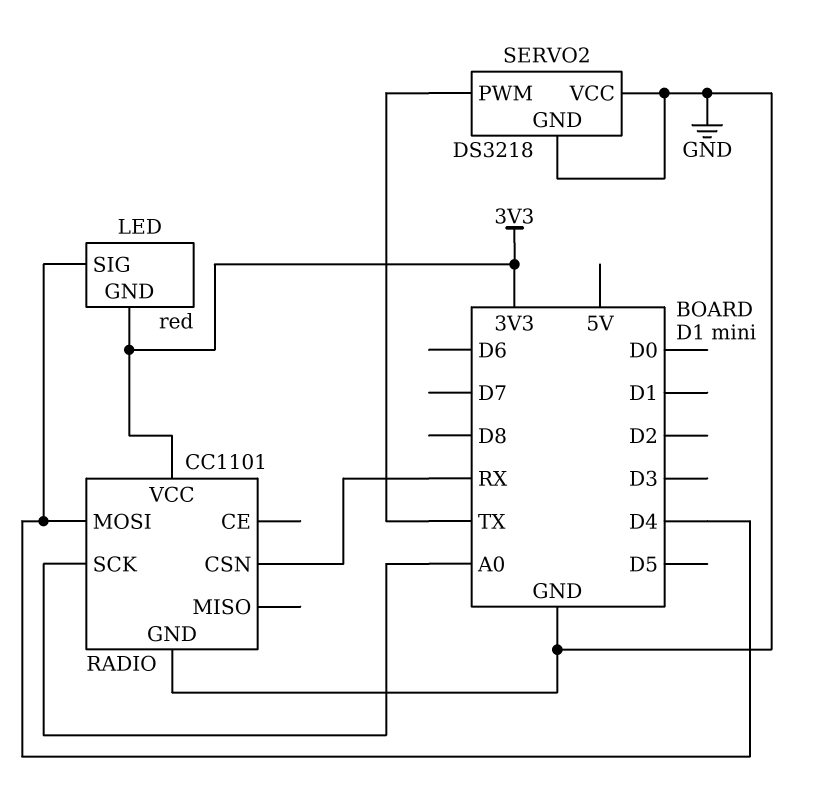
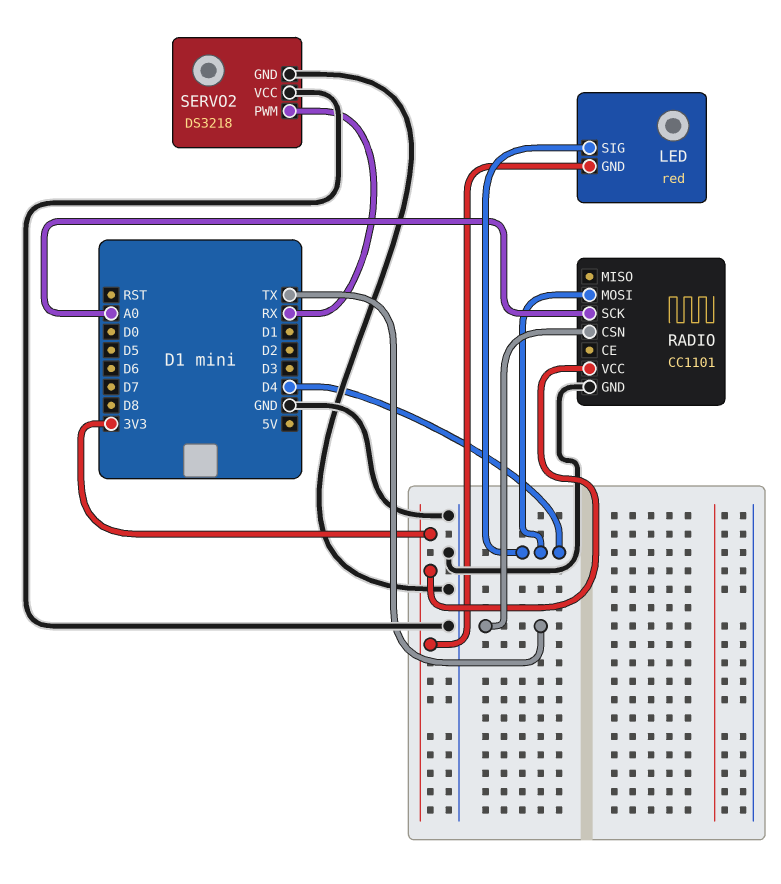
RADIO pin CSN: RX -> TX
SERVO2 pin PWM: TX -> RX

